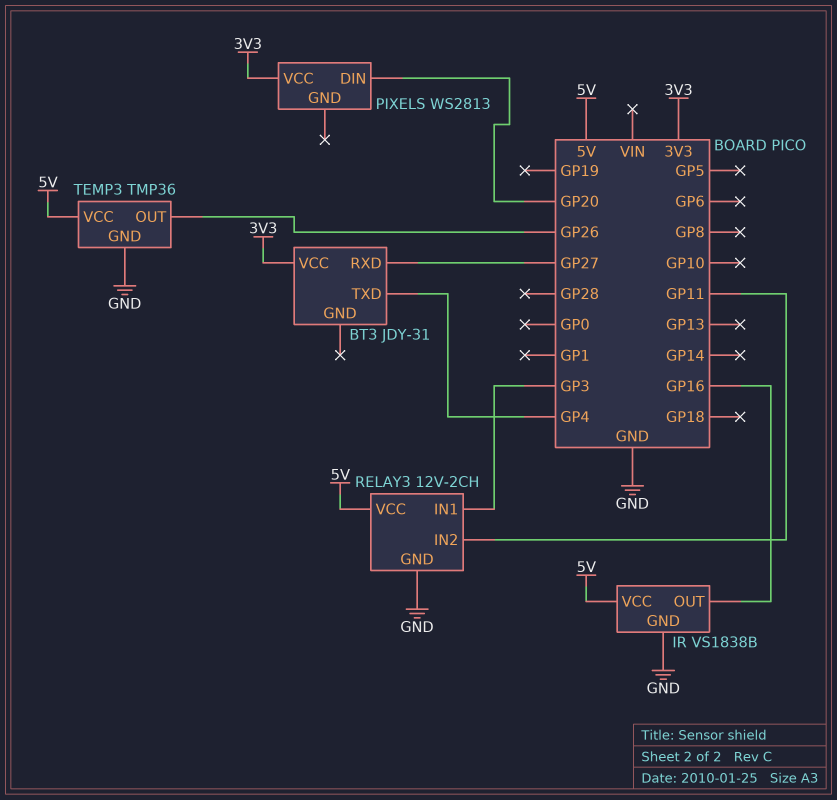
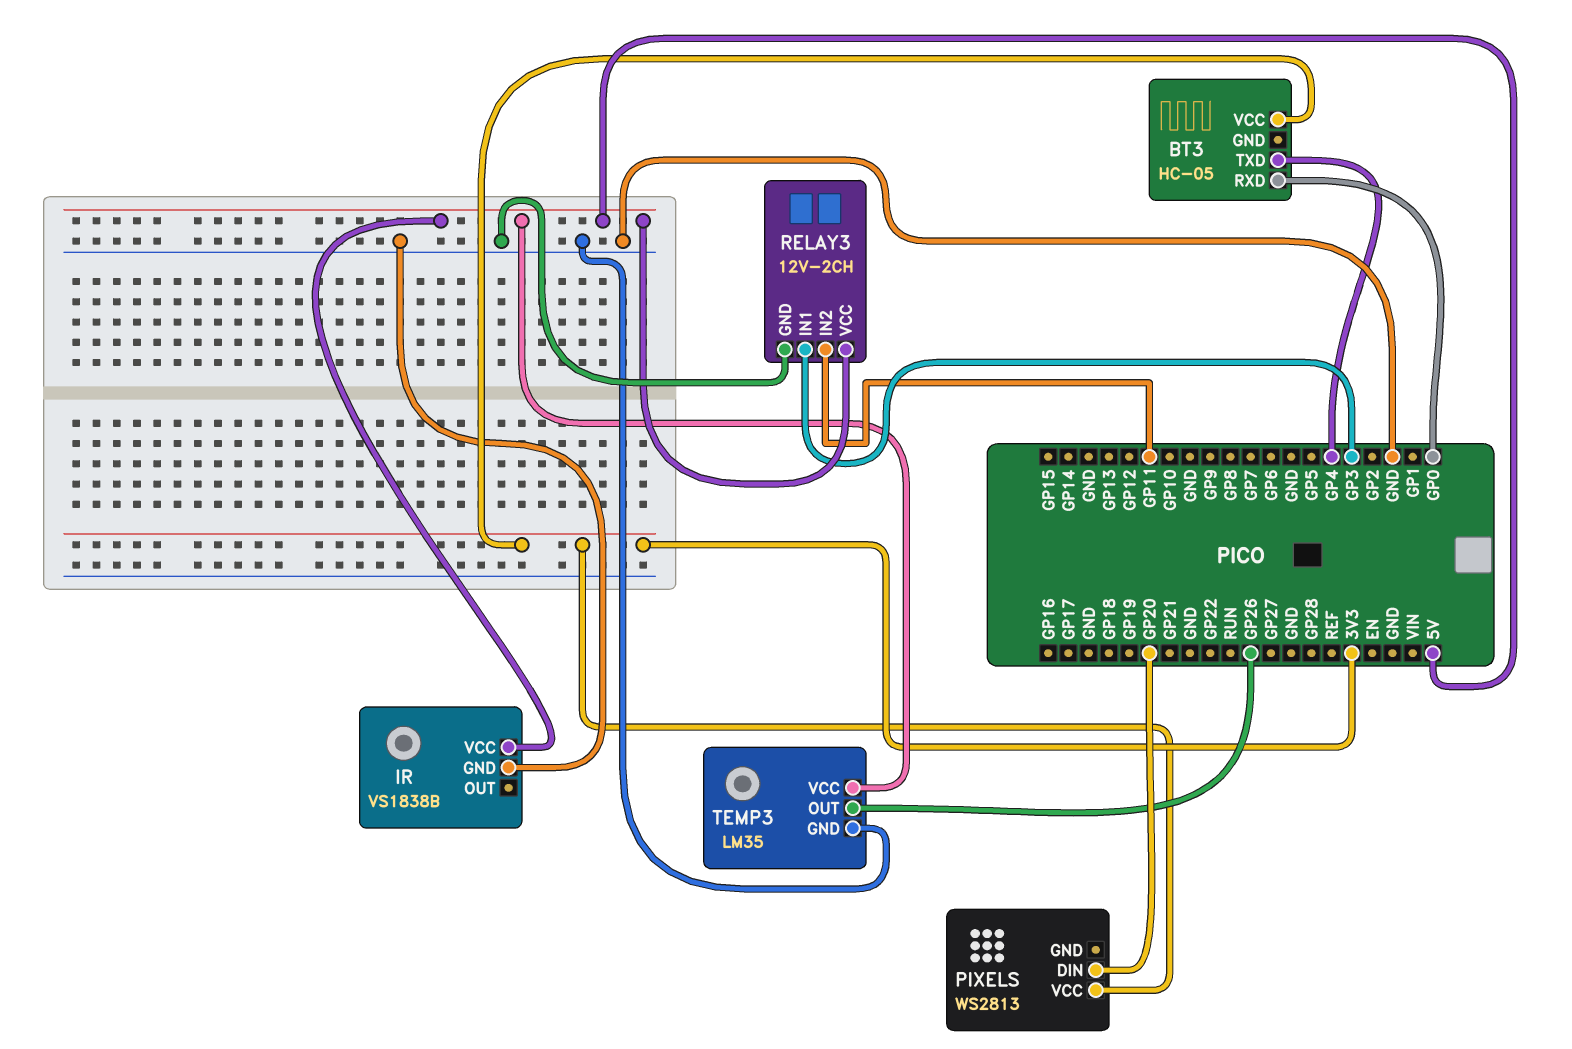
BT3: JDY-31 -> HC-05
BT3 pin RXD: GP27 -> GP0
IR pin OUT: GP16 -> none
TEMP3: TMP36 -> LM35

